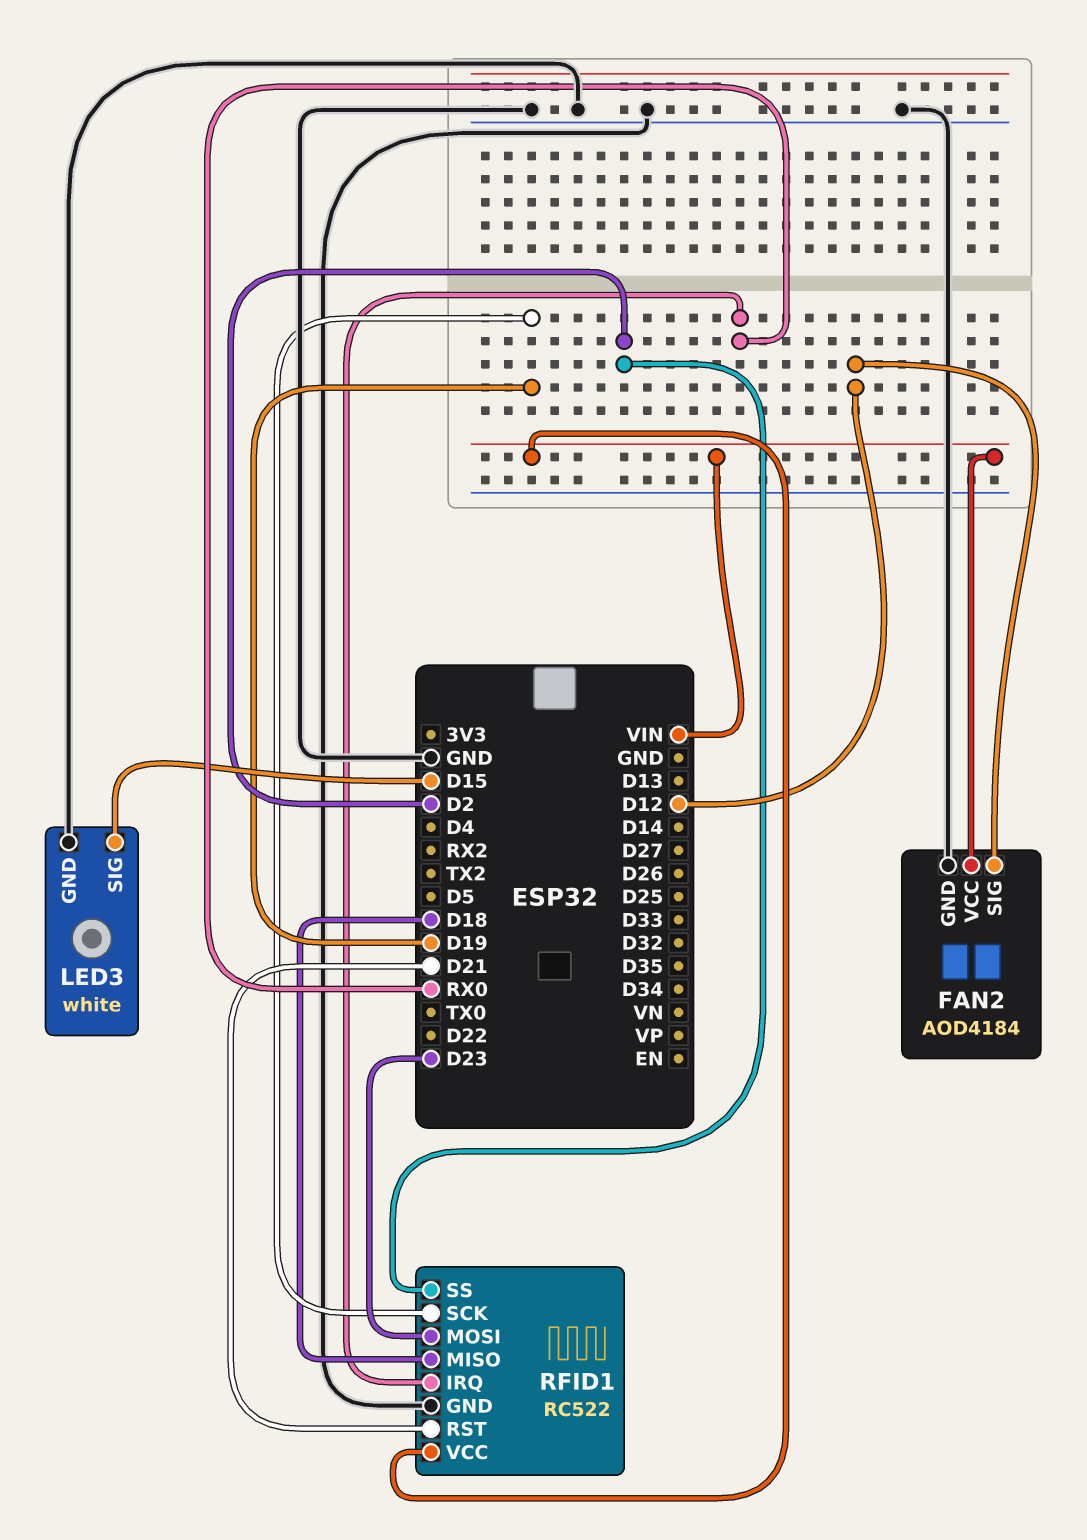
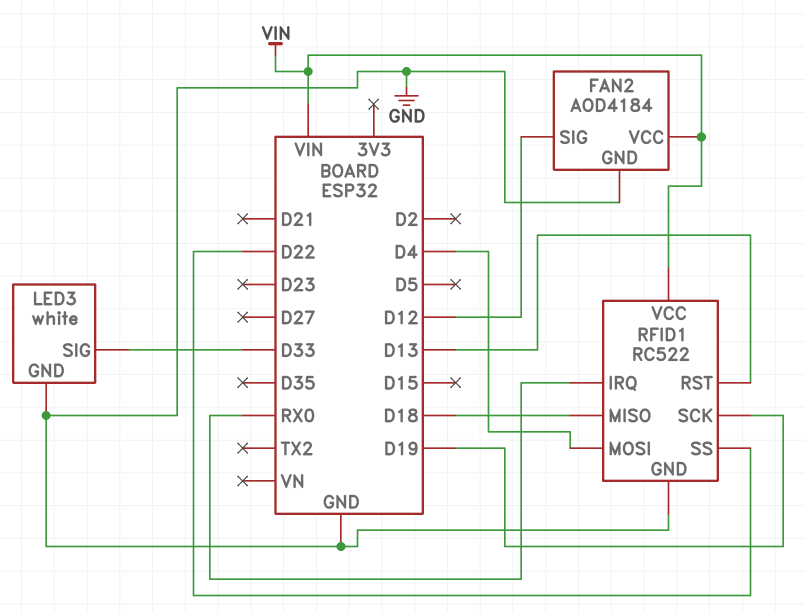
LED3 pin SIG: D15 -> D33
RFID1 pin MOSI: D23 -> D4
RFID1 pin RST: D21 -> D13
RFID1 pin SS: D2 -> D22

